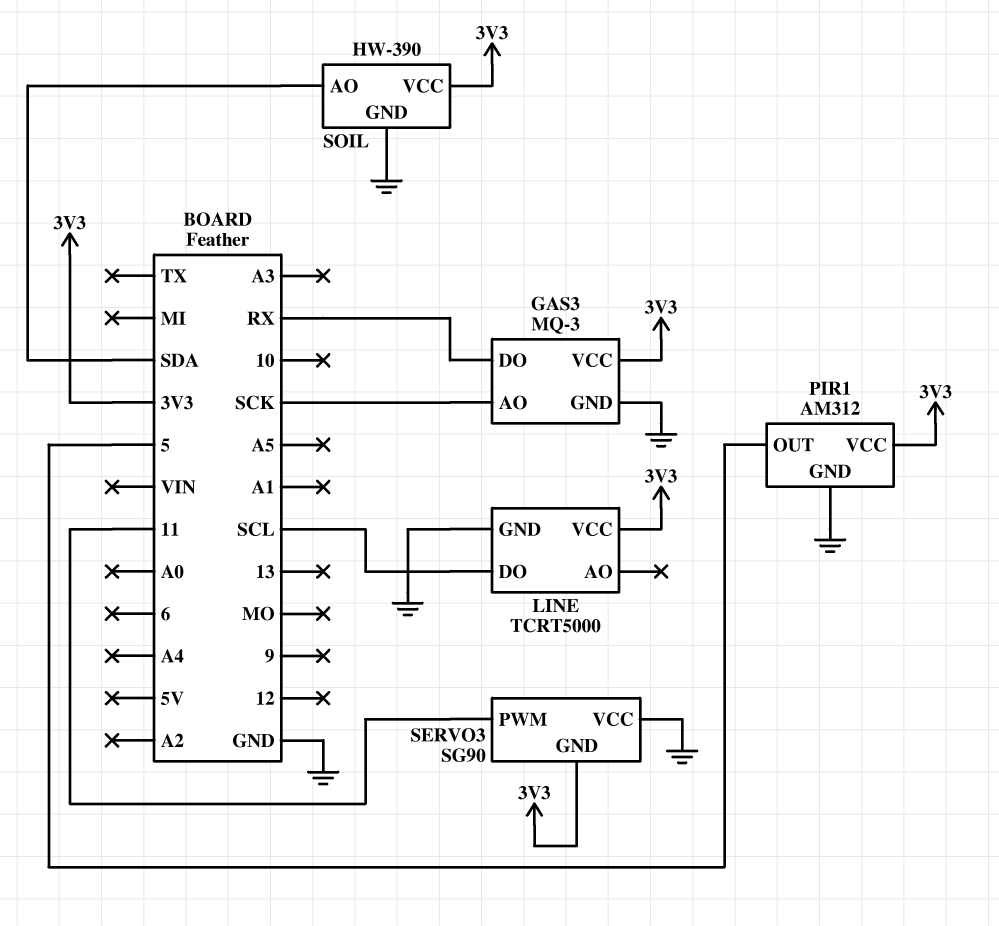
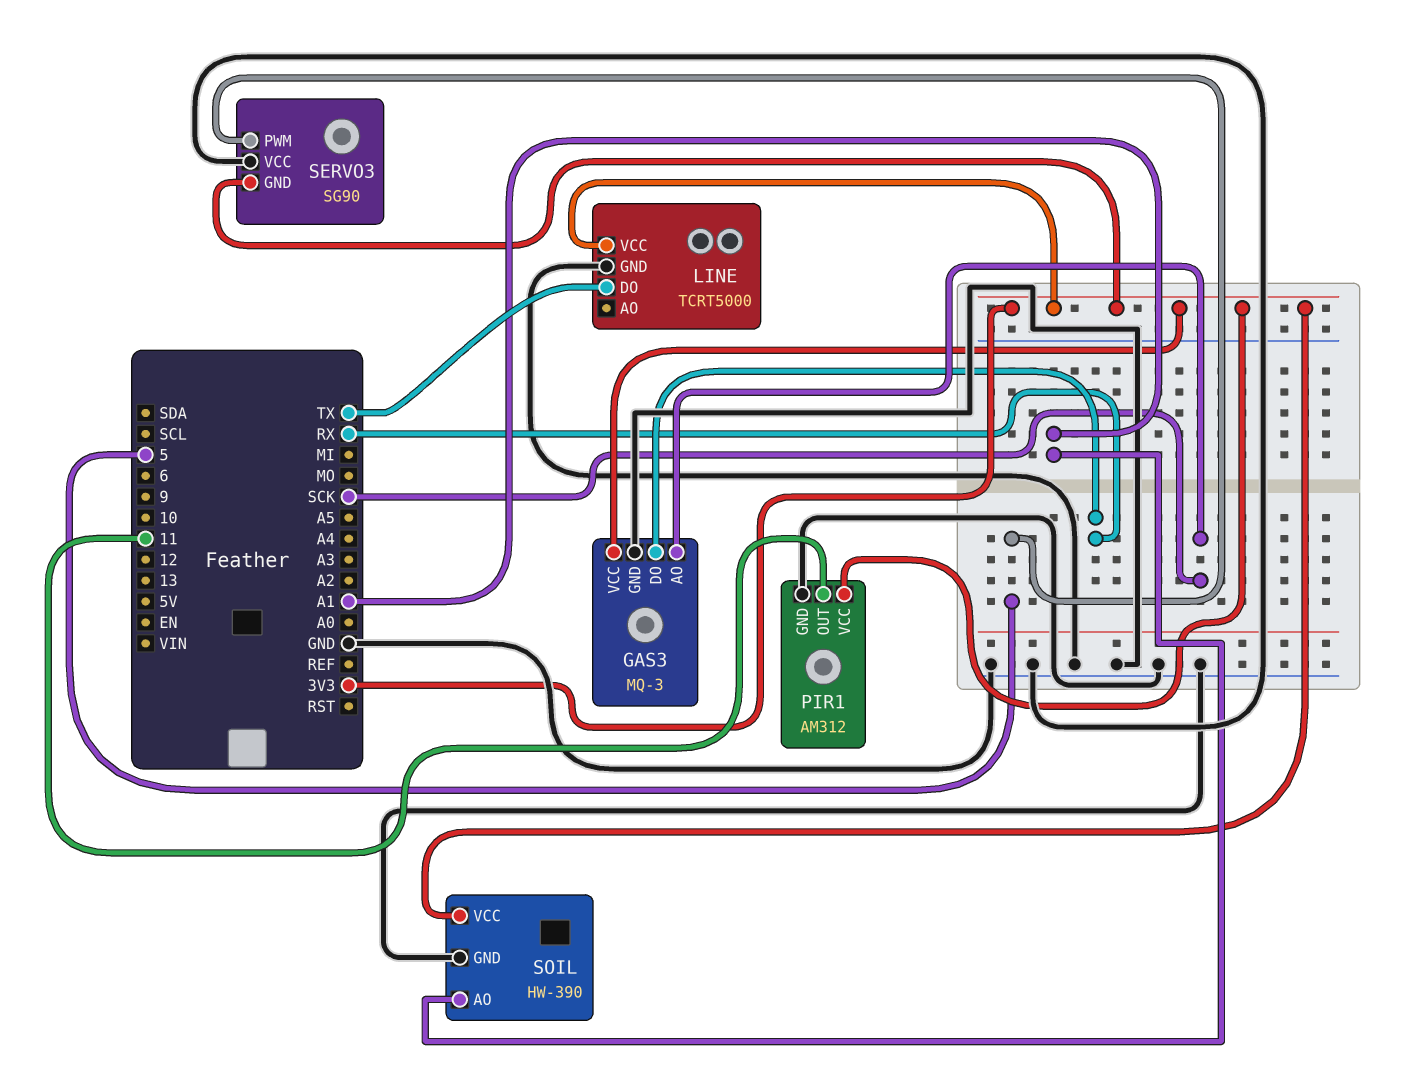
LINE pin DO: SCL -> TX
PIR1 pin OUT: 5 -> 11
SERVO3 pin PWM: 11 -> 5
SOIL pin AO: SDA -> A1

